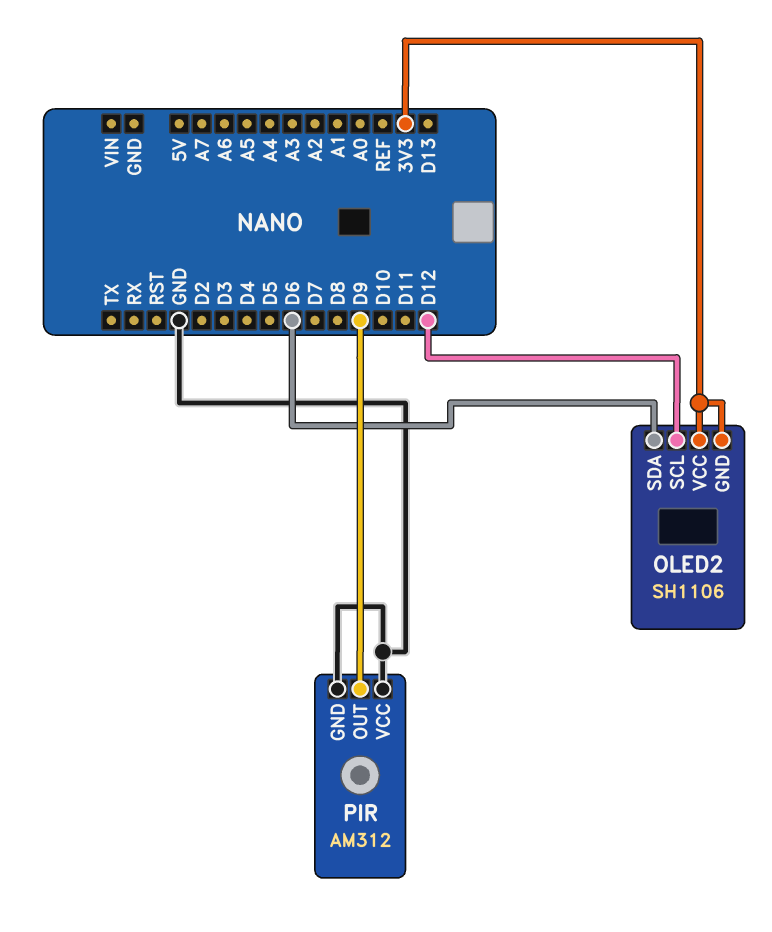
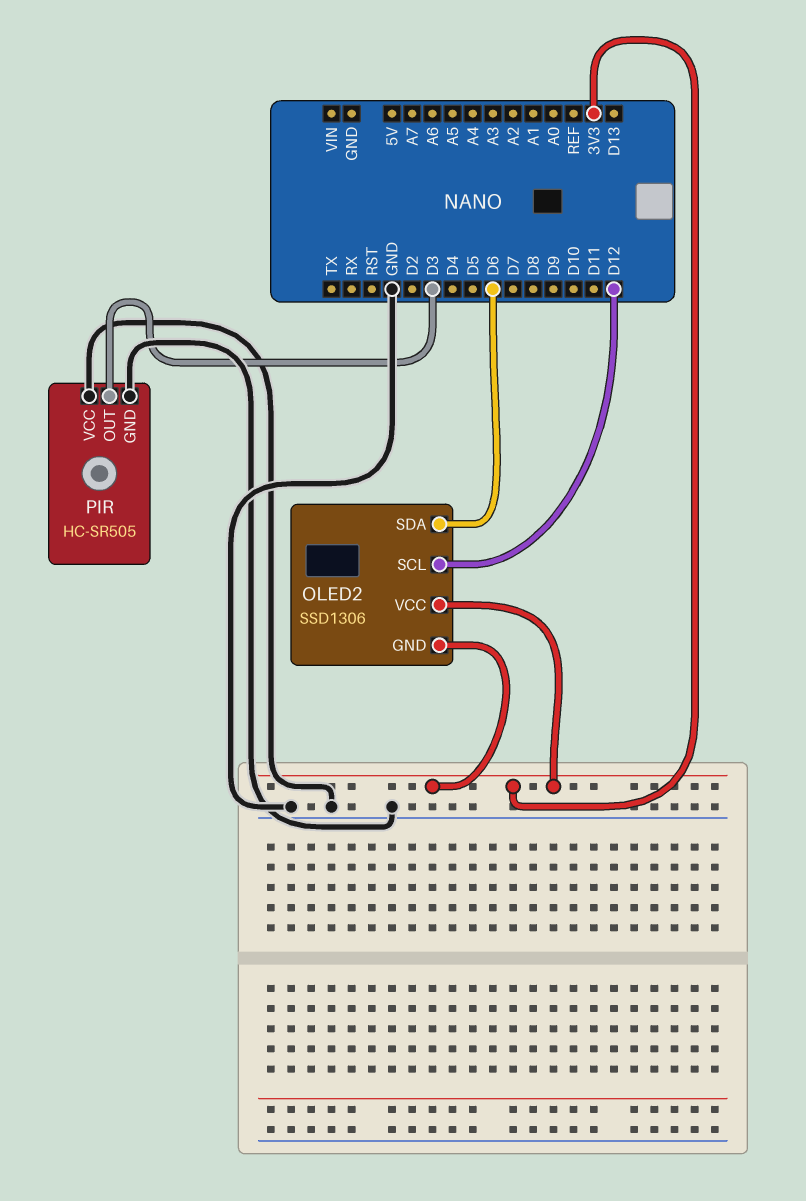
OLED2: SH1106 -> SSD1306
PIR: AM312 -> HC-SR505
PIR pin OUT: D9 -> D3

